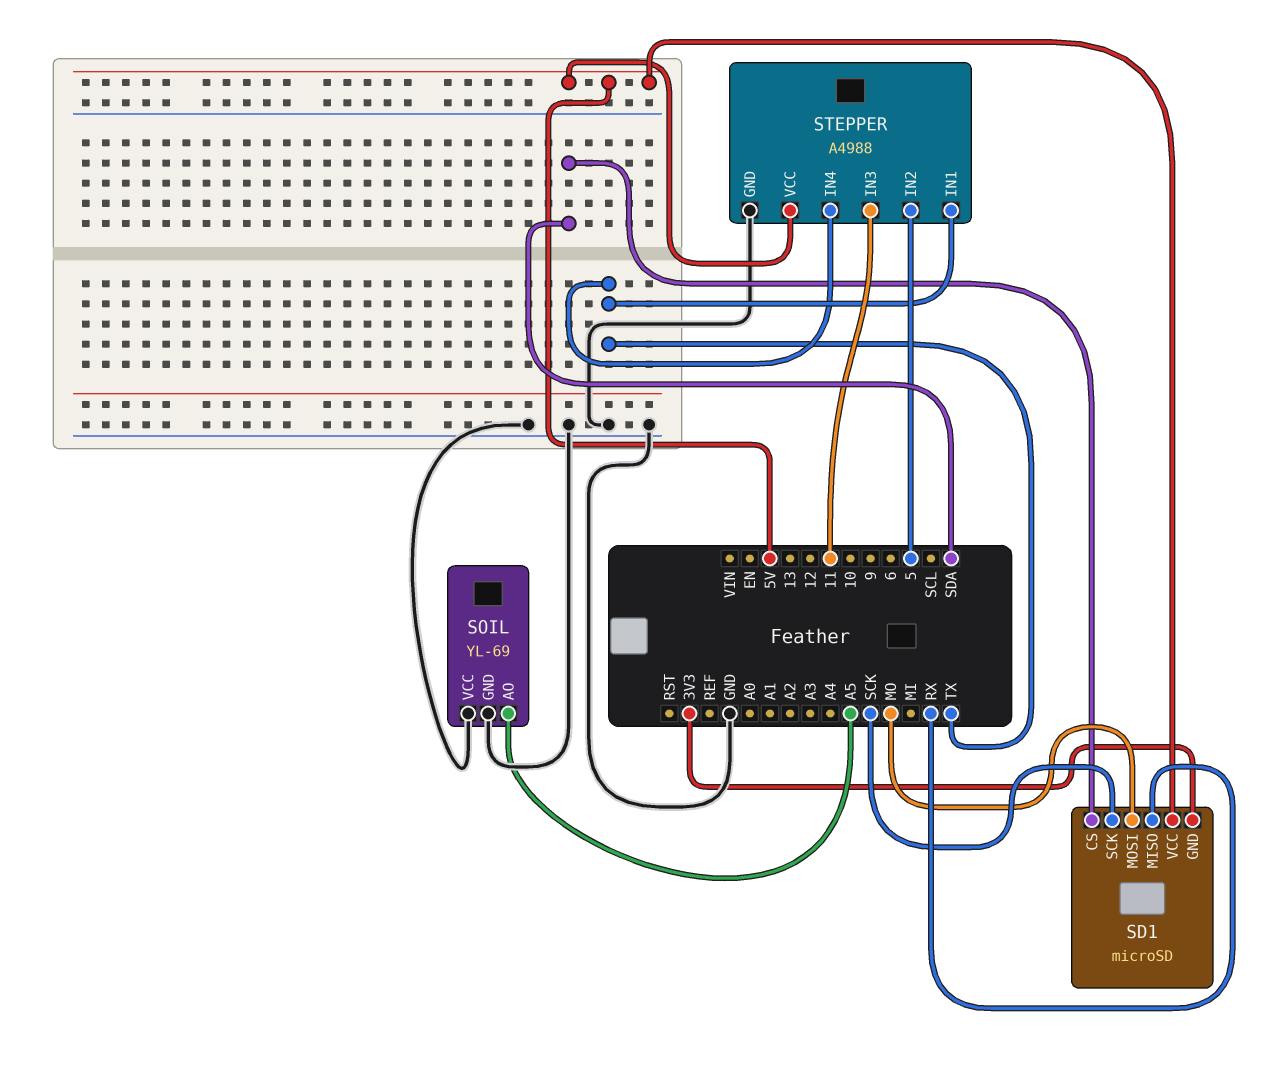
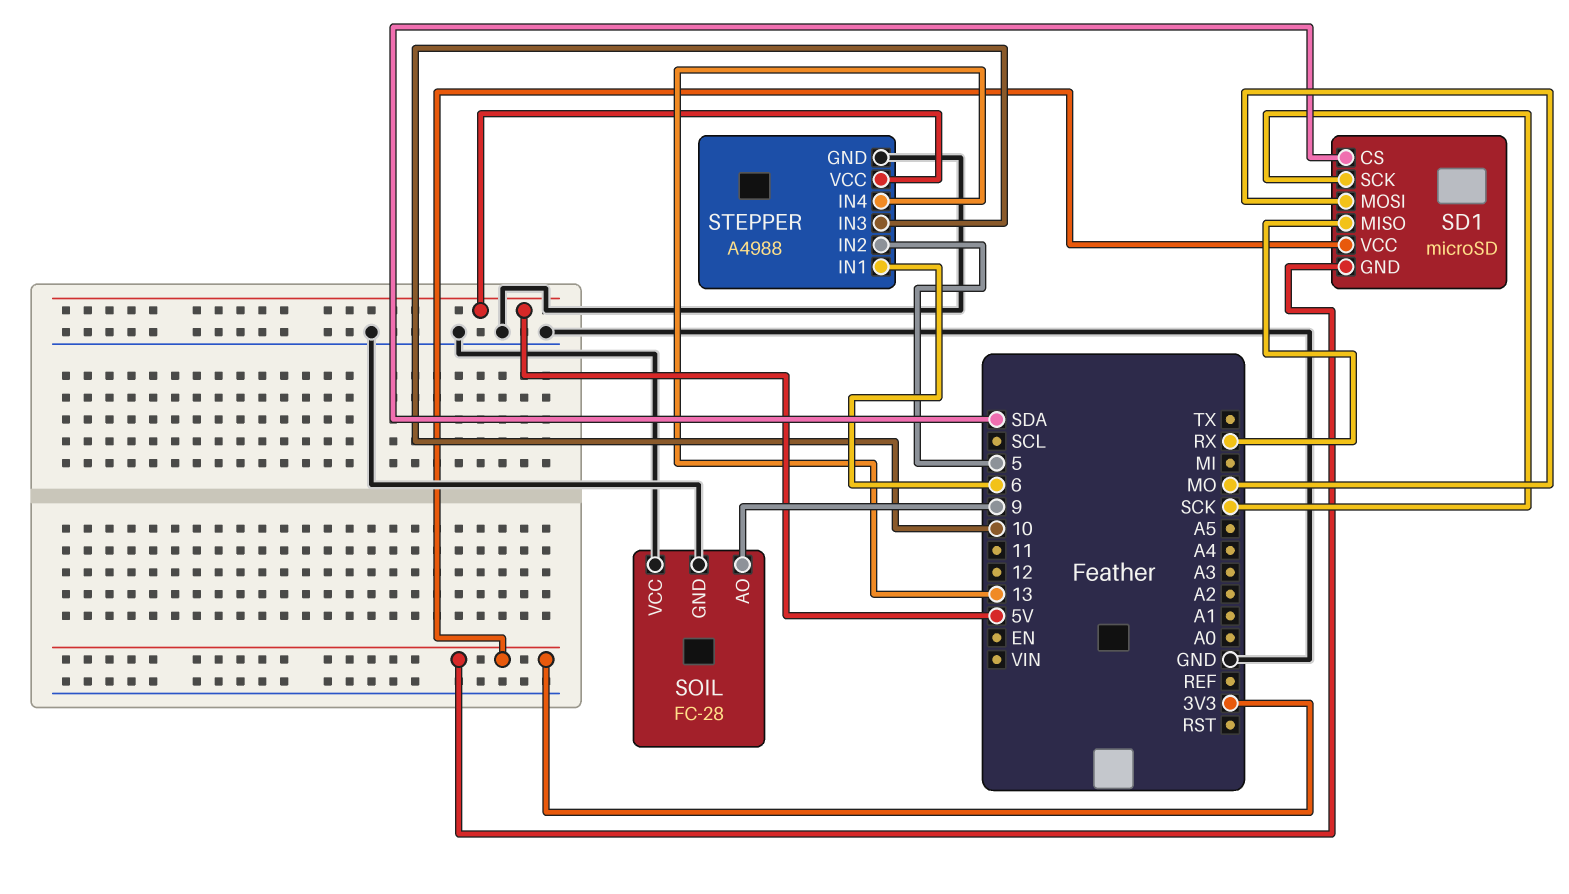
SD1 pin VCC: 5V -> 3V3
SOIL: YL-69 -> FC-28
SOIL pin AO: A5 -> 9
STEPPER pin IN1: TX -> 6
STEPPER pin IN3: 11 -> 10
STEPPER pin IN4: TX -> 13

